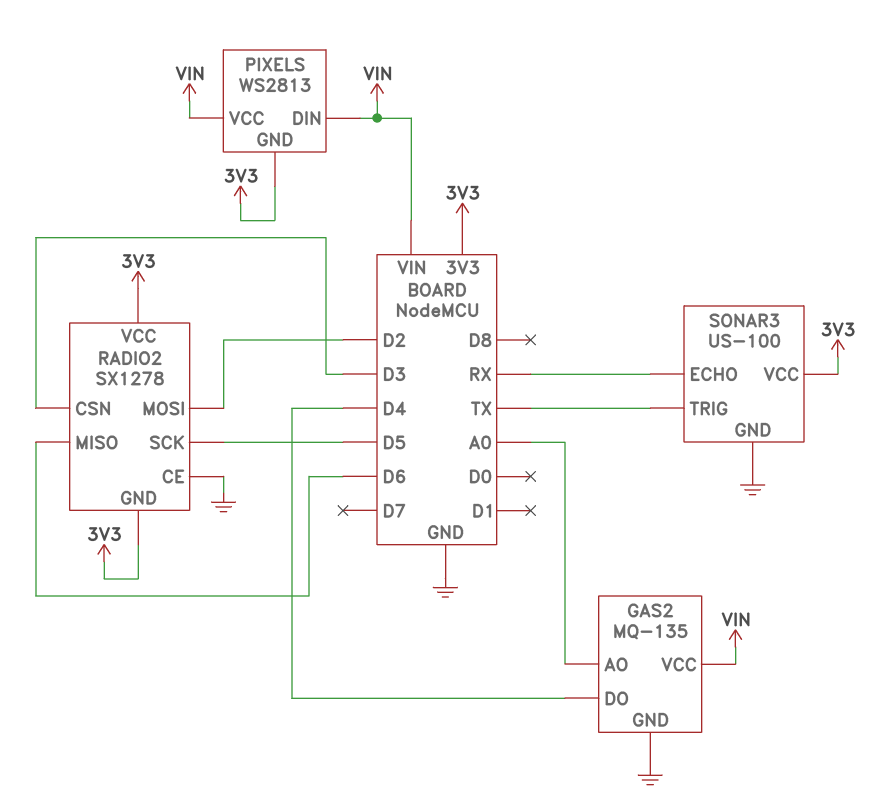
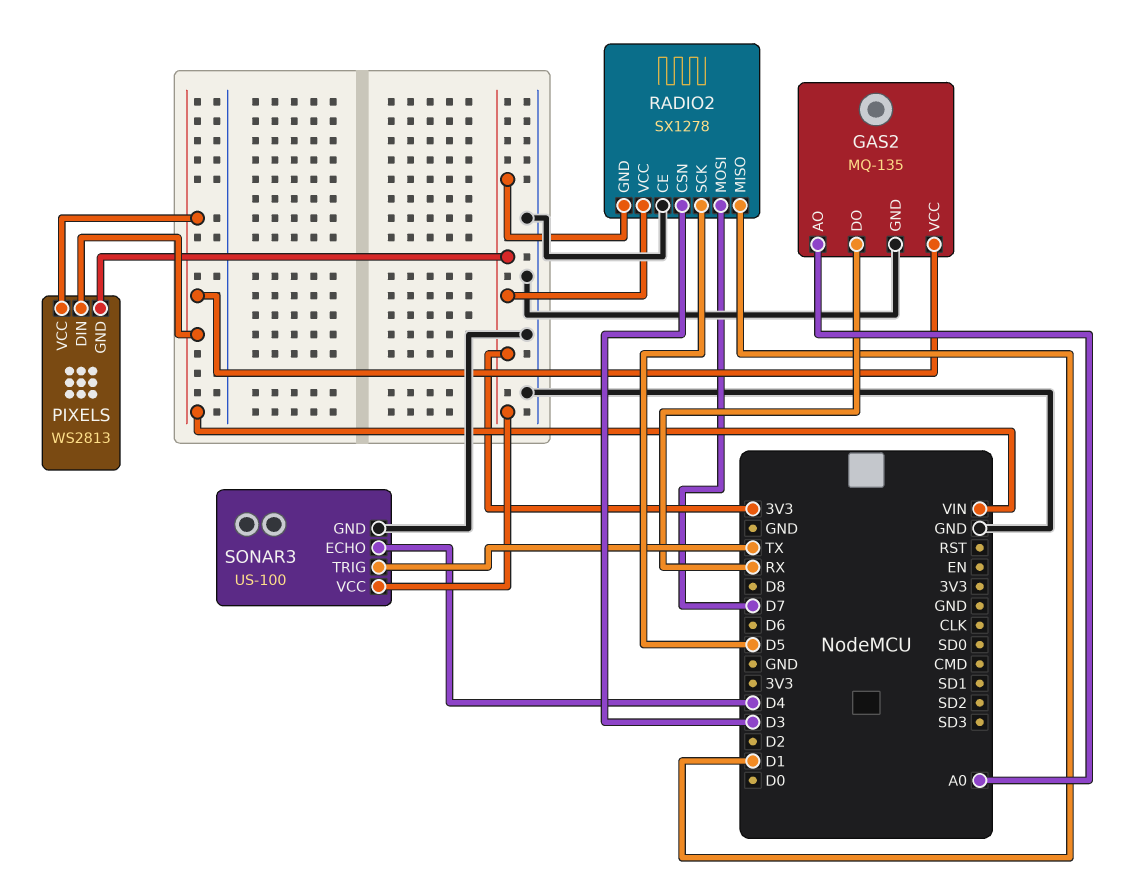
GAS2 pin DO: D4 -> RX
RADIO2 pin MISO: D6 -> D1
RADIO2 pin MOSI: D2 -> D7
SONAR3 pin ECHO: RX -> D4

